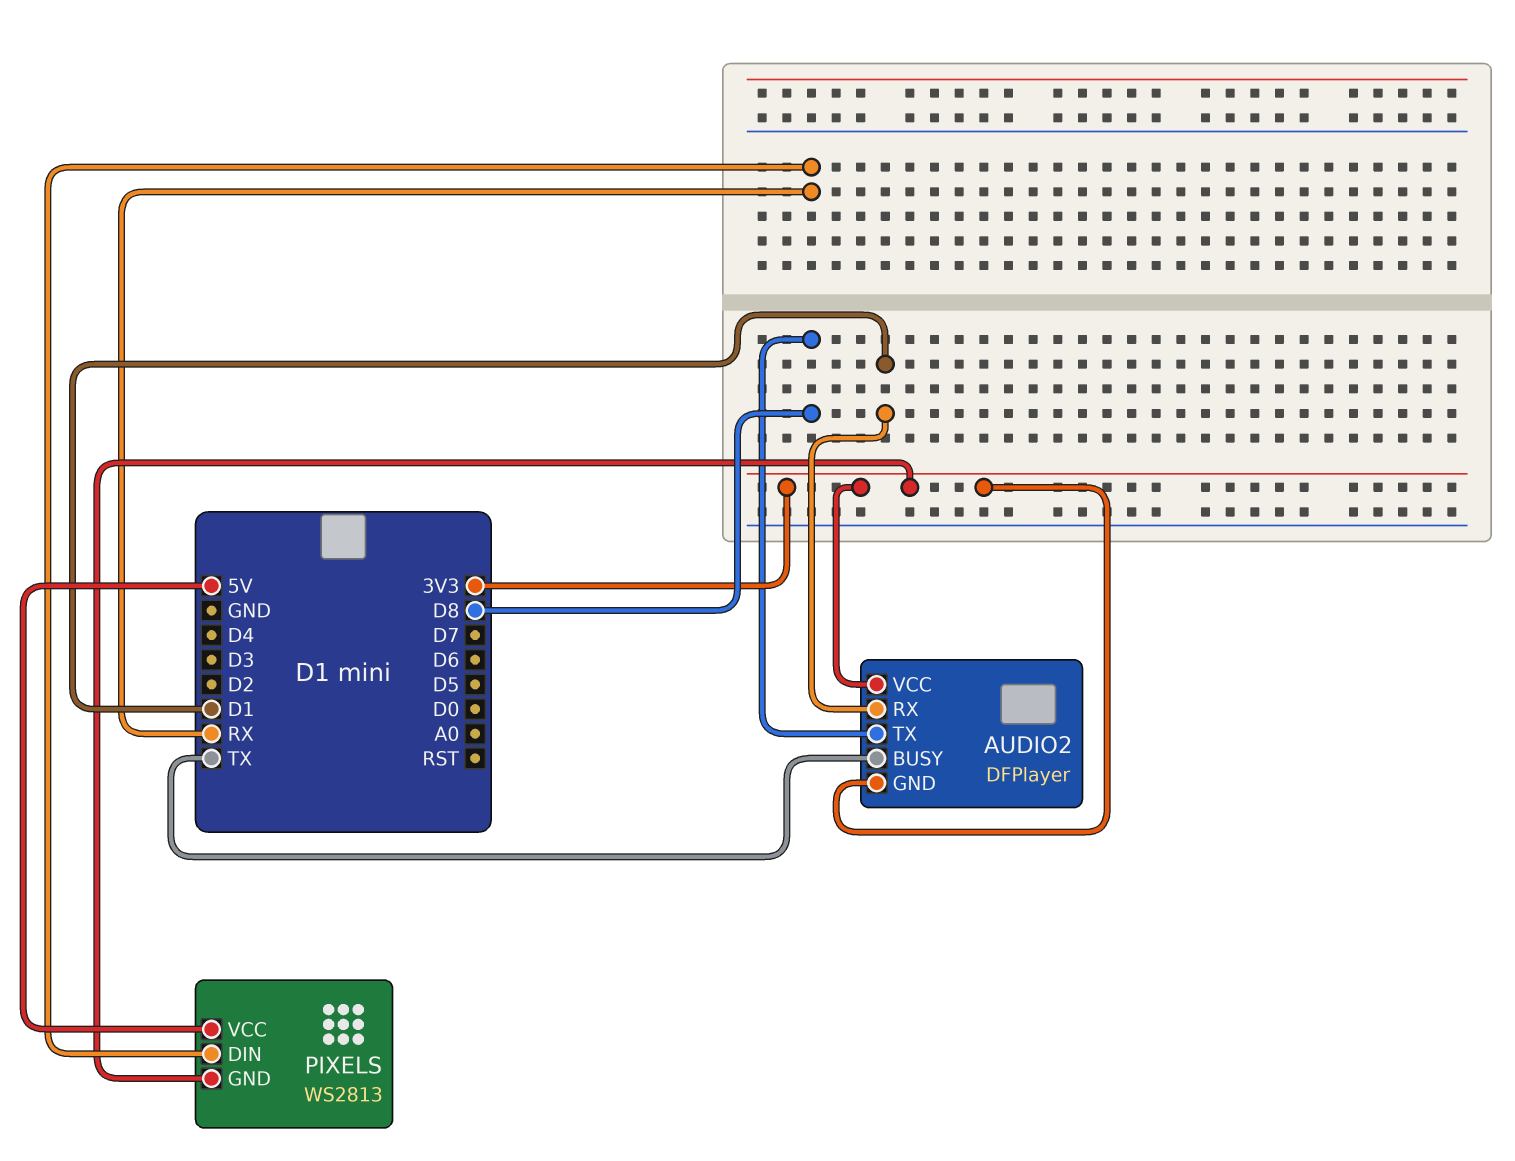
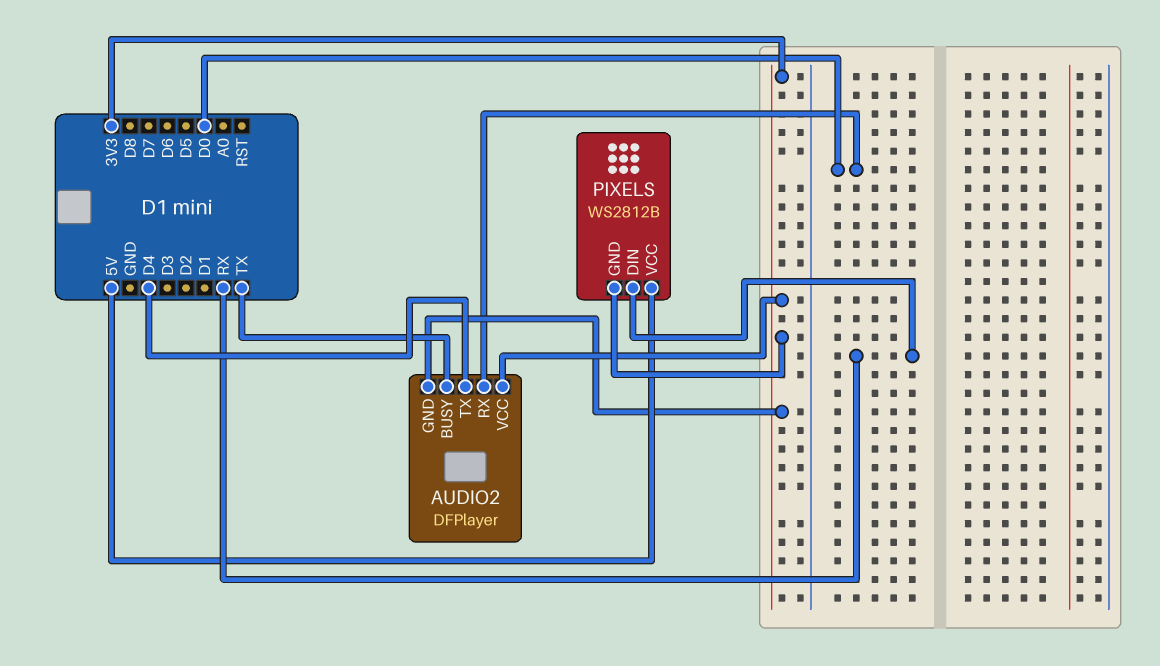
AUDIO2 pin RX: D1 -> D0
AUDIO2 pin TX: D8 -> D4
PIXELS: WS2813 -> WS2812B

